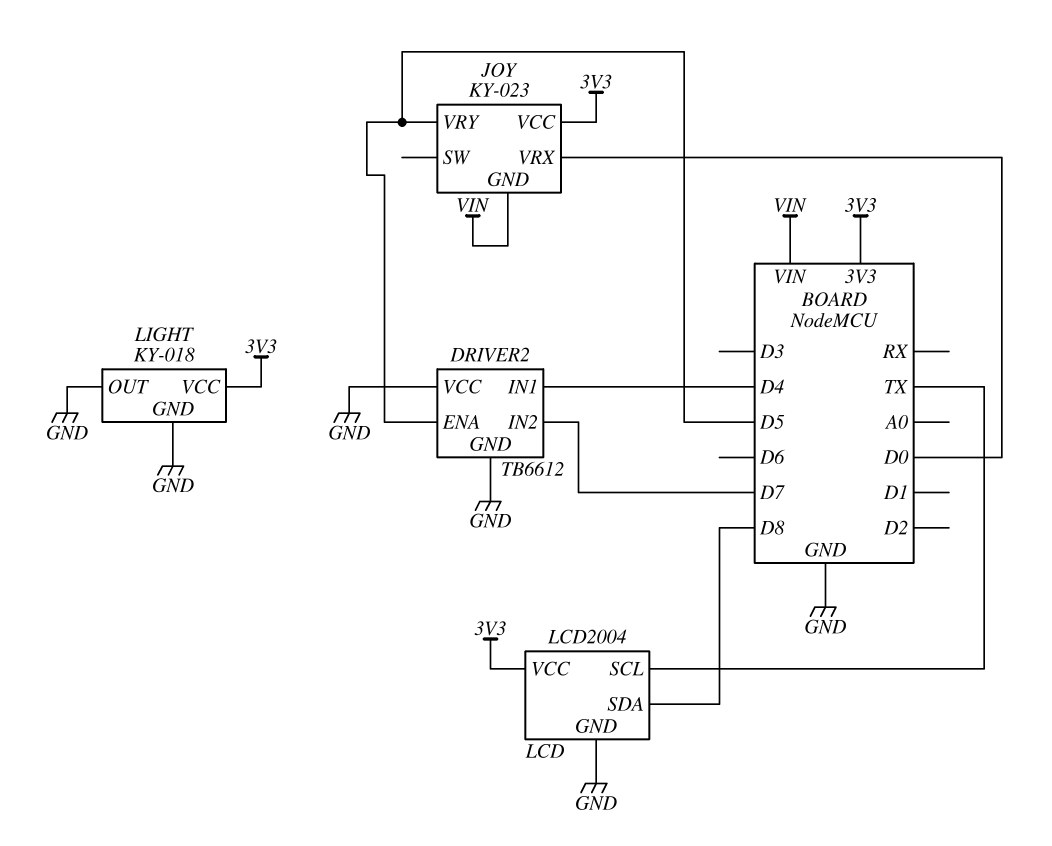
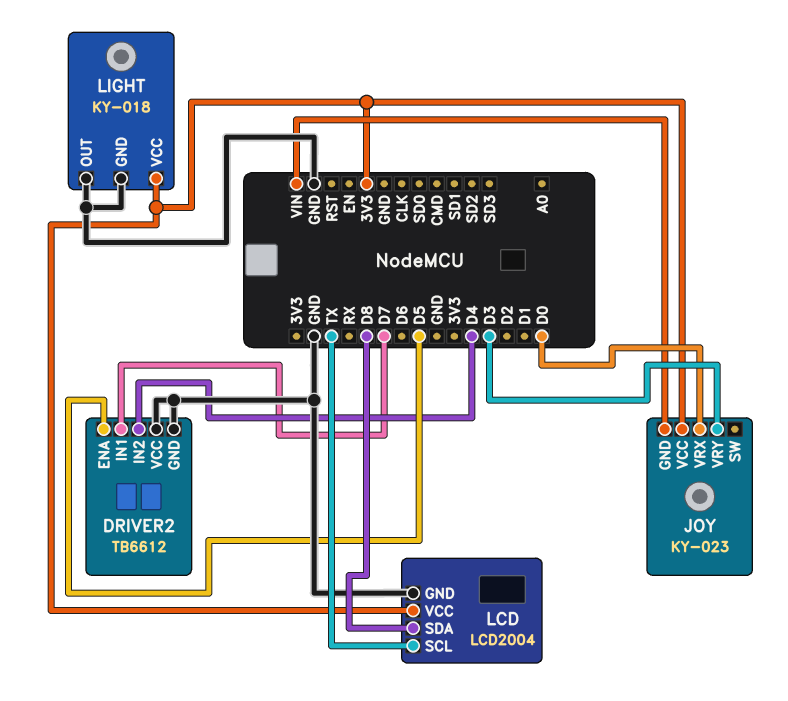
DRIVER2 pin IN1: D4 -> D7
DRIVER2 pin IN2: D7 -> D4
JOY pin VRY: D5 -> D3

